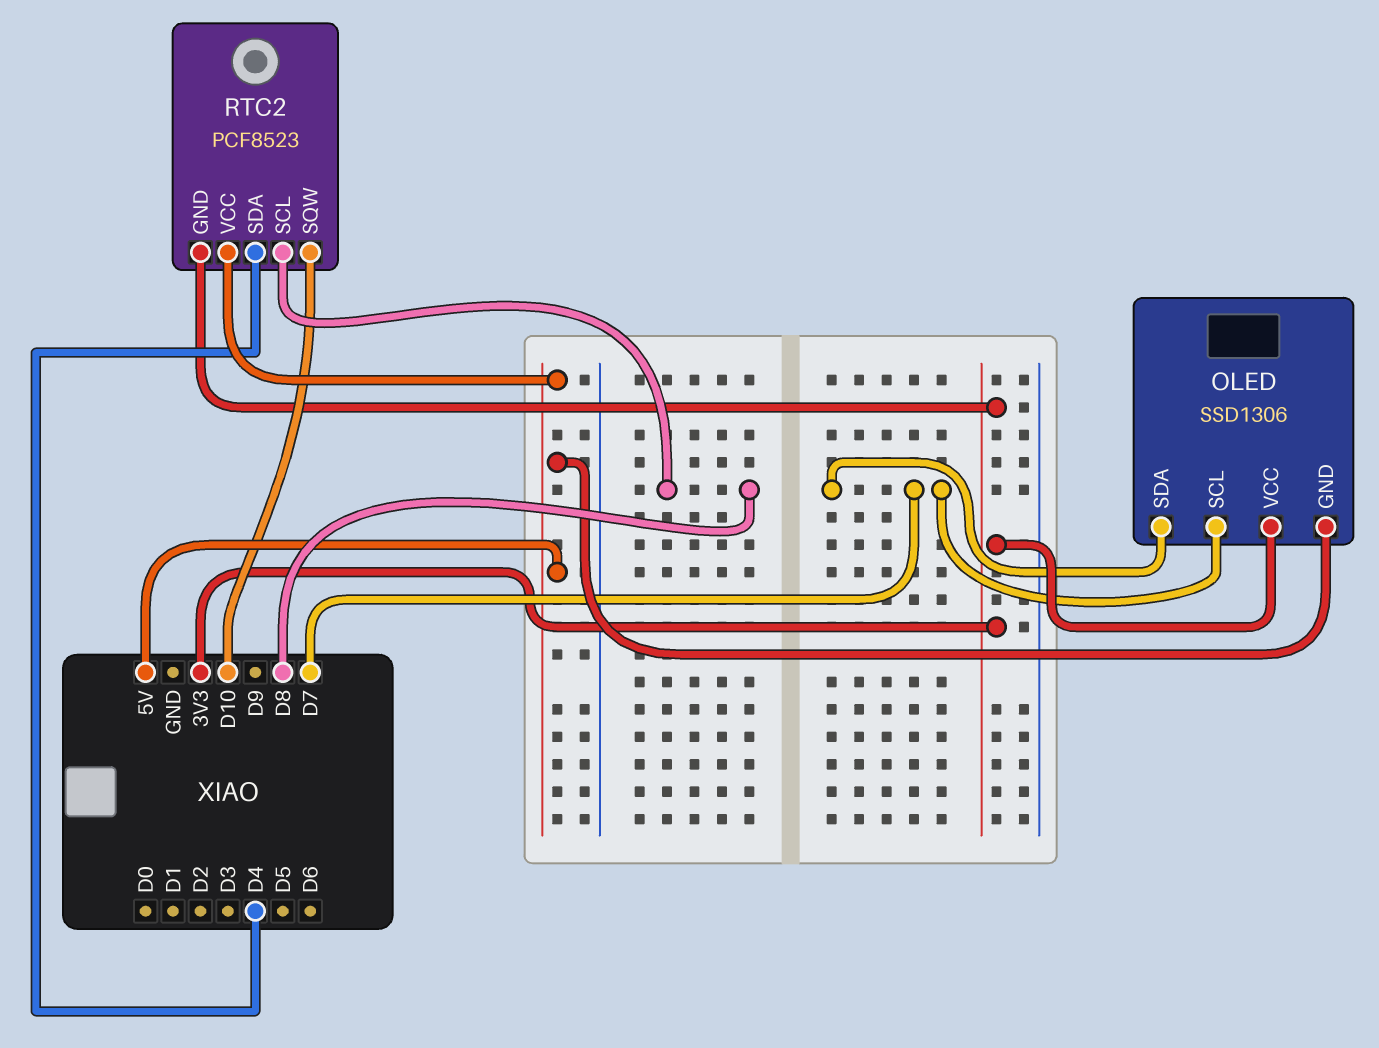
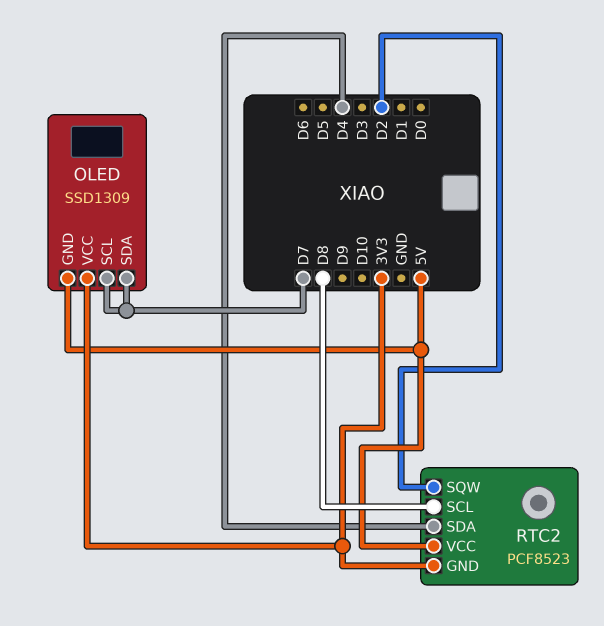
OLED: SSD1306 -> SSD1309
RTC2 pin SQW: D10 -> D2

